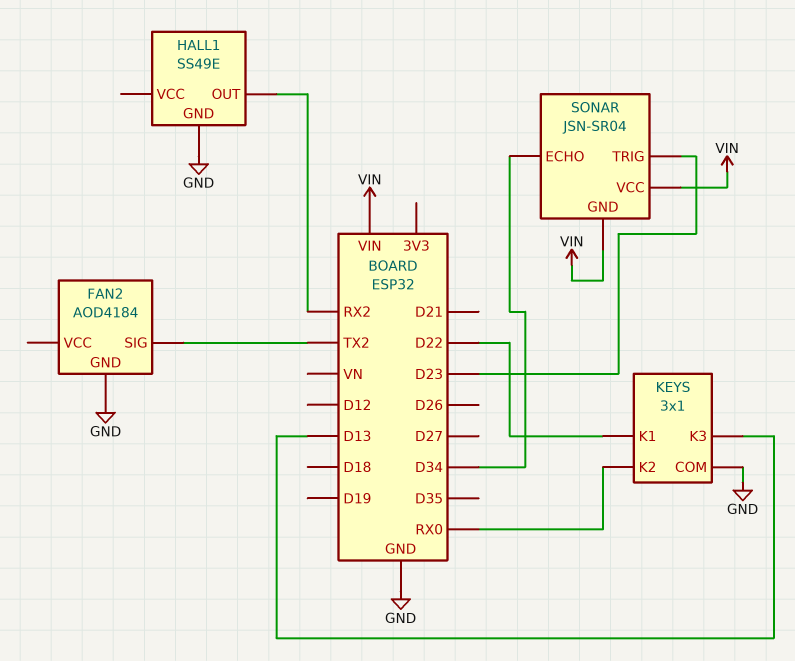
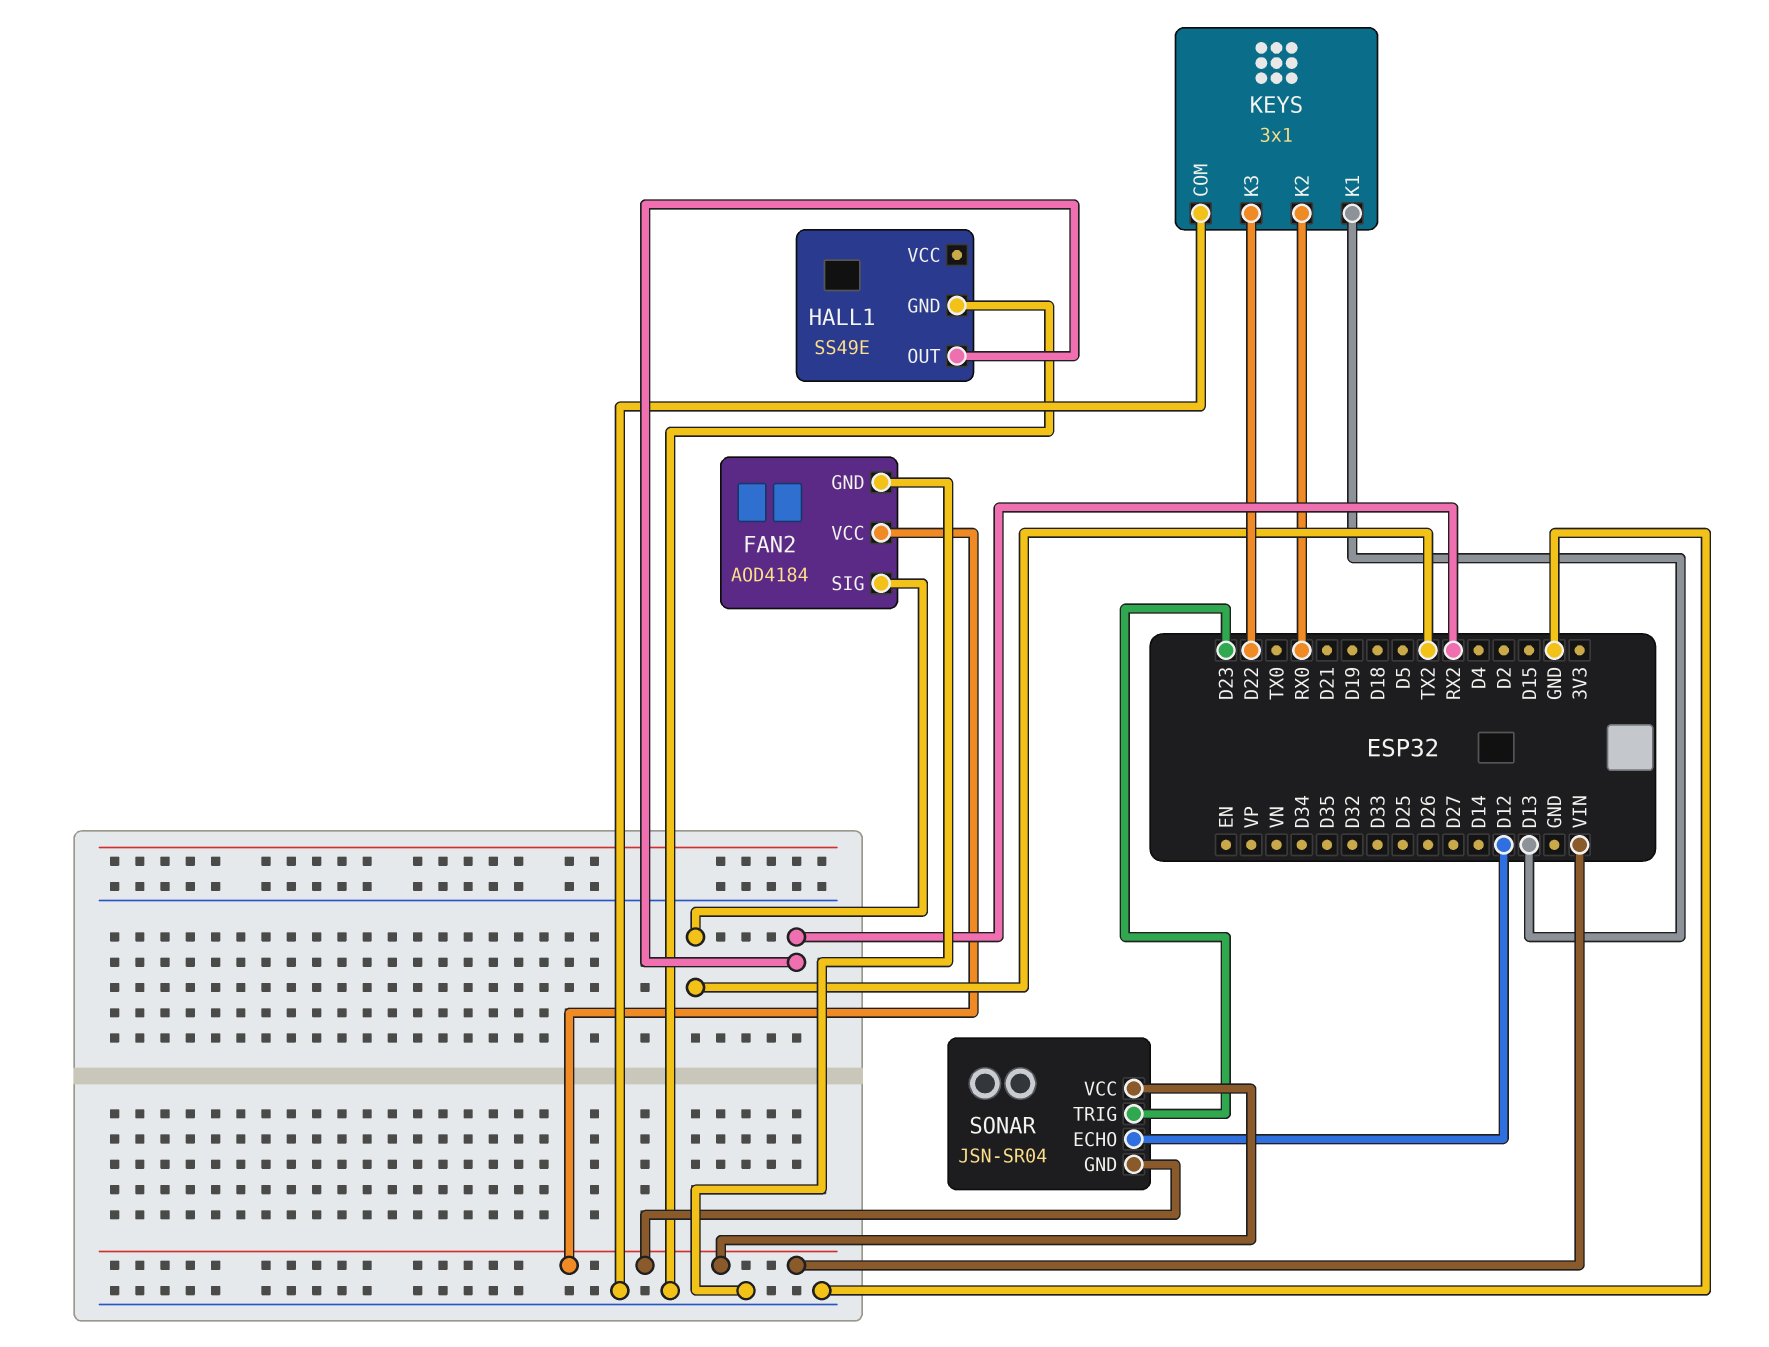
FAN2 pin VCC: none -> VIN
KEYS pin K1: D22 -> D13
KEYS pin K3: D13 -> D22
SONAR pin ECHO: D34 -> D12

